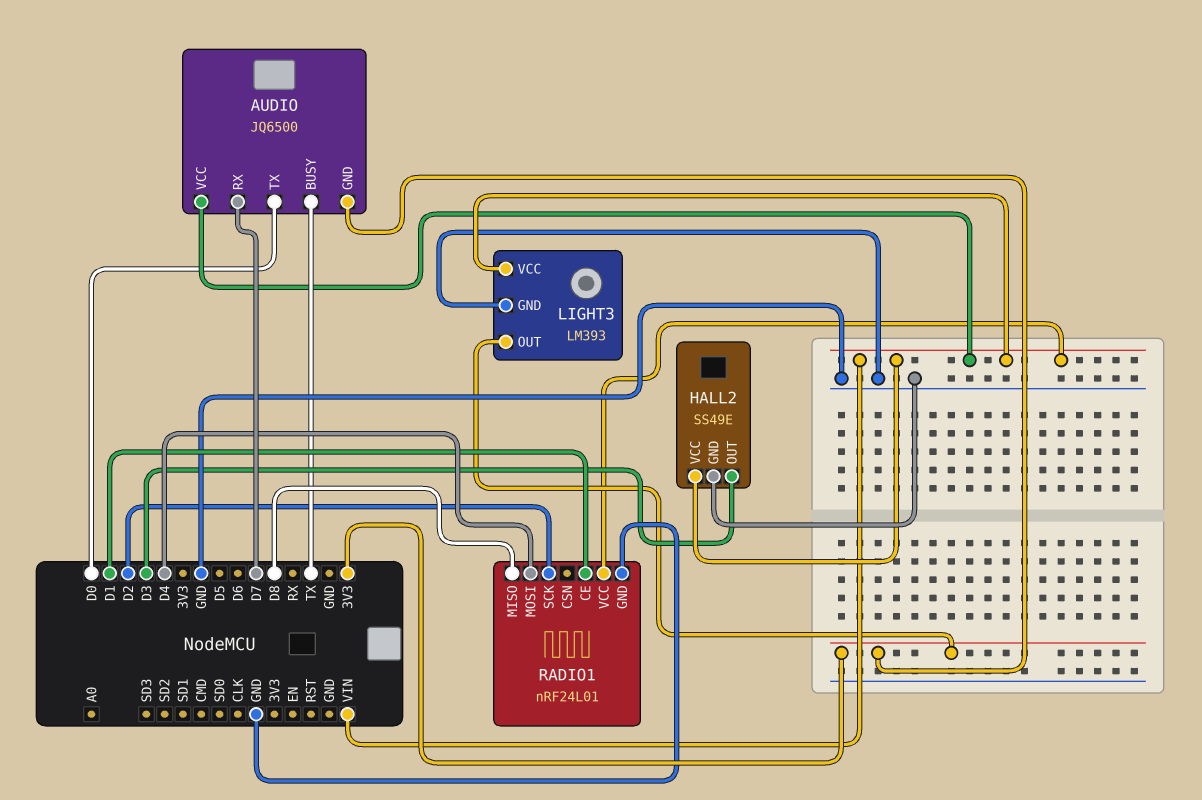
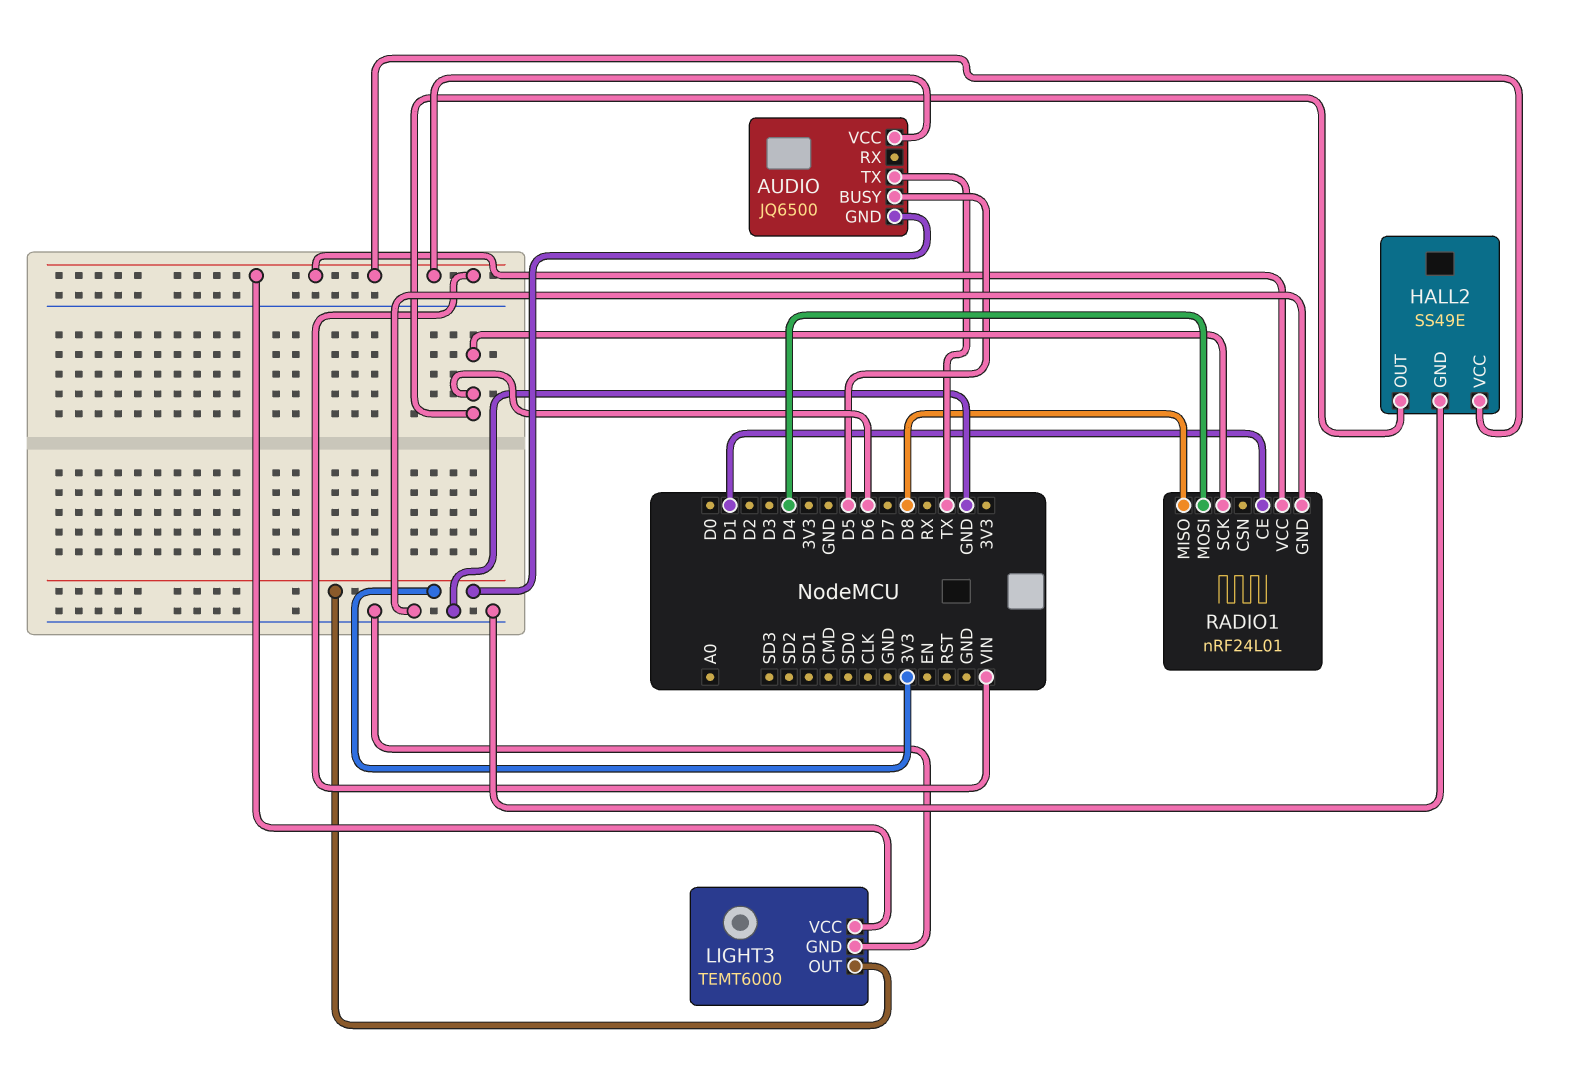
AUDIO pin BUSY: TX -> D5
AUDIO pin RX: D7 -> none
AUDIO pin TX: D0 -> TX
HALL2 pin OUT: D3 -> D6
LIGHT3: LM393 -> TEMT6000
RADIO1 pin SCK: D2 -> D6

